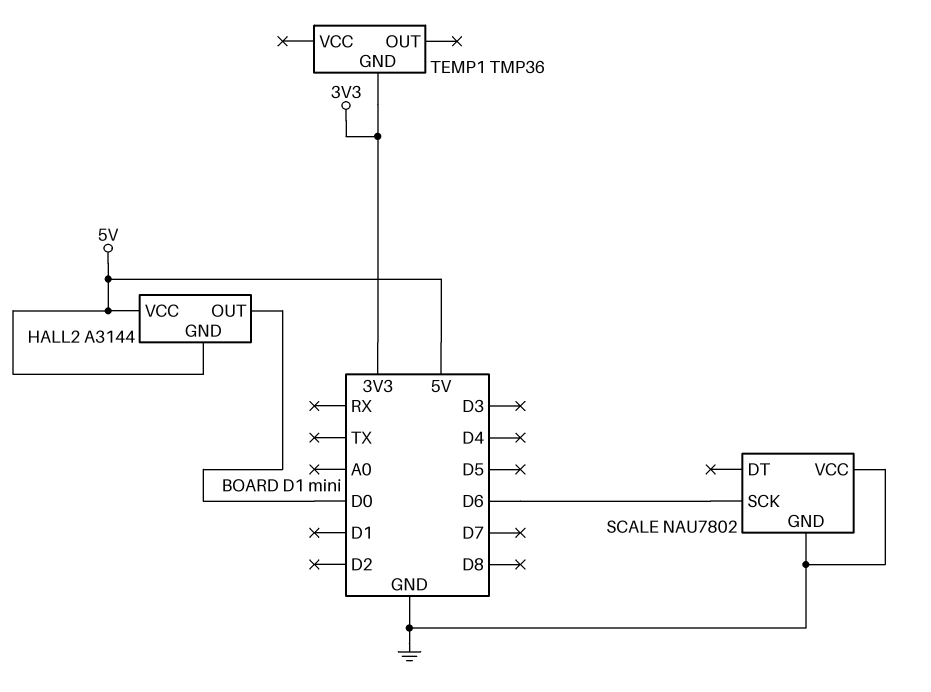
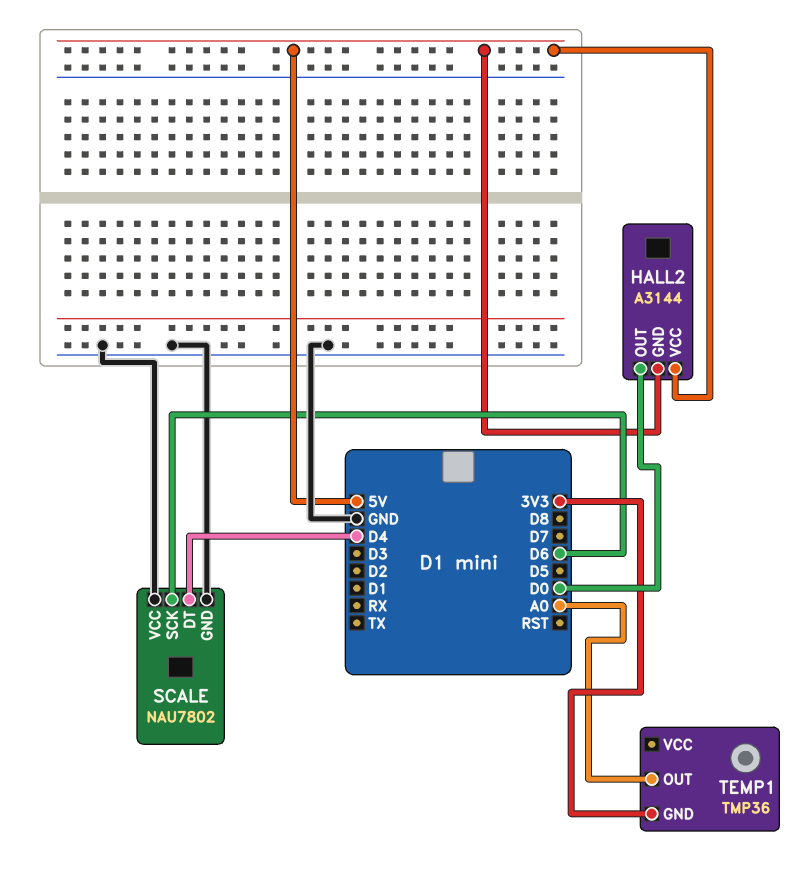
SCALE pin DT: none -> D4
TEMP1 pin OUT: none -> A0

